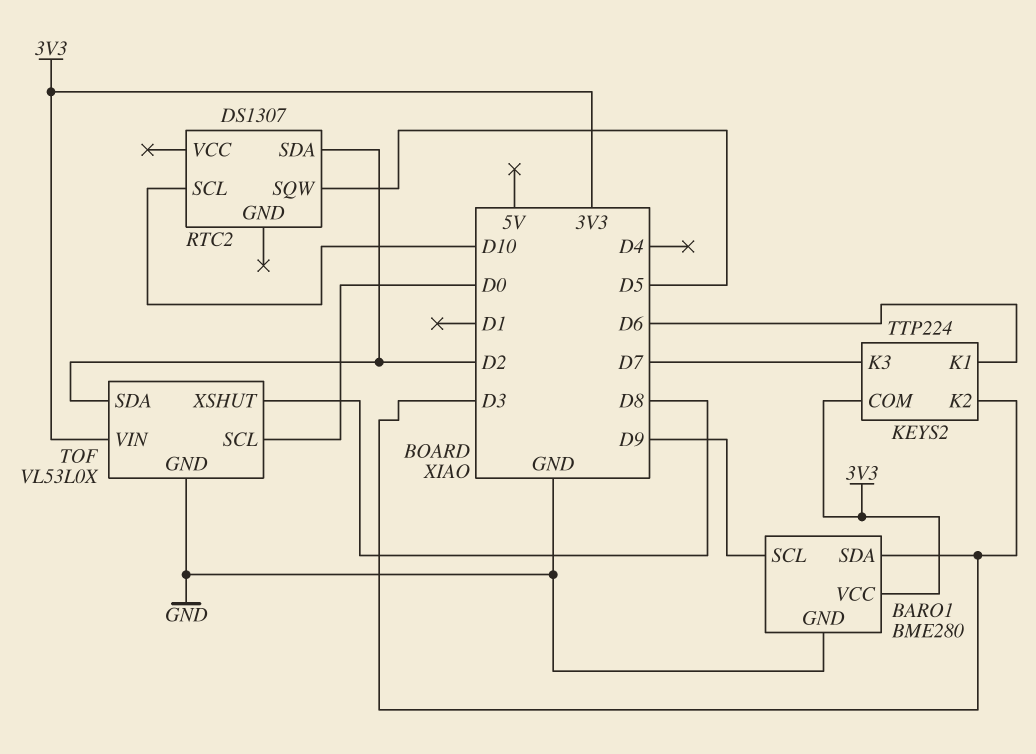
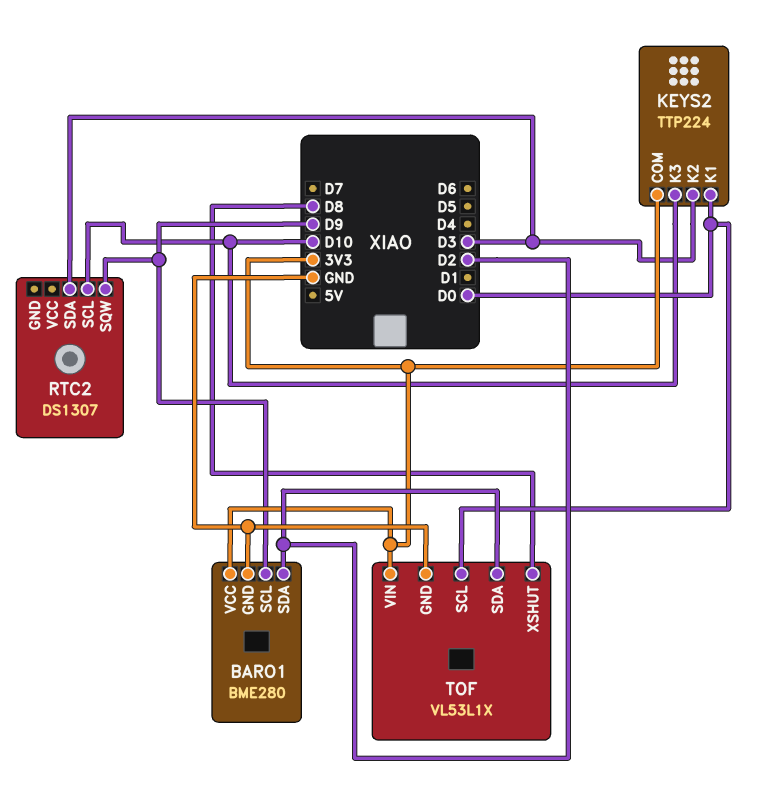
BARO1 pin SDA: D3 -> D2
KEYS2 pin K1: D6 -> D0
KEYS2 pin K3: D7 -> D10
RTC2 pin SDA: D2 -> D3
RTC2 pin SQW: D5 -> D9
TOF: VL53L0X -> VL53L1X

